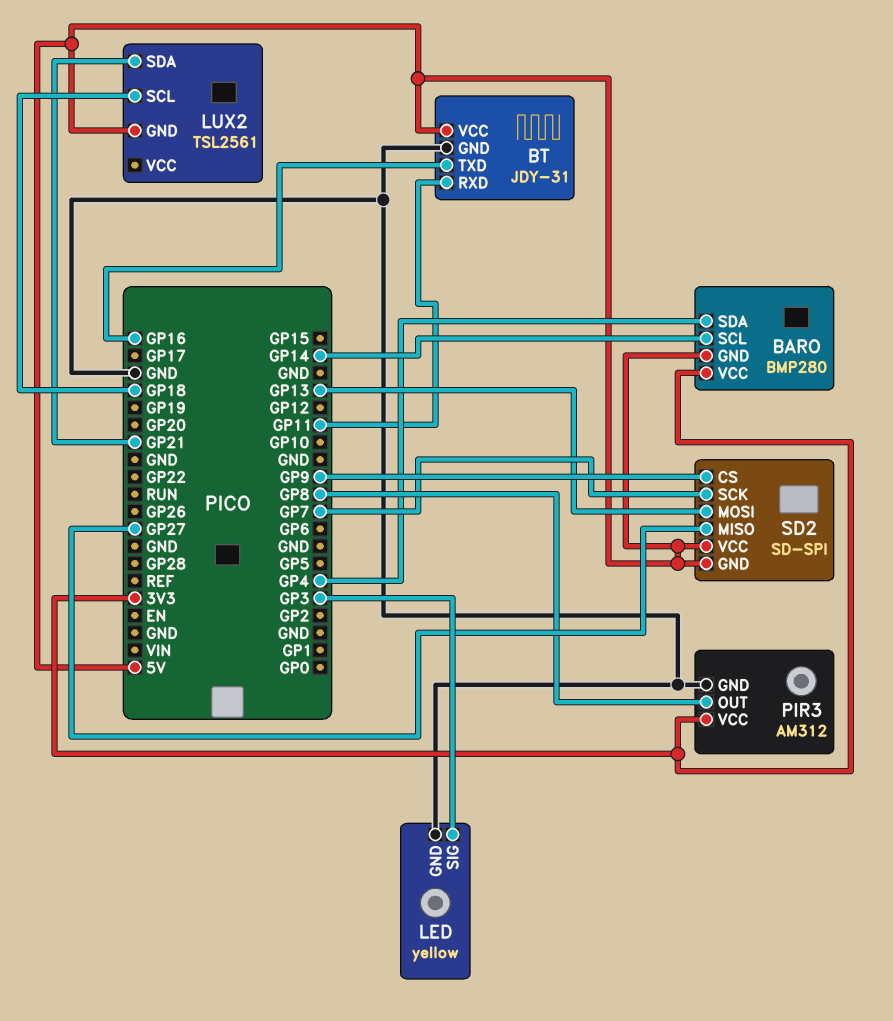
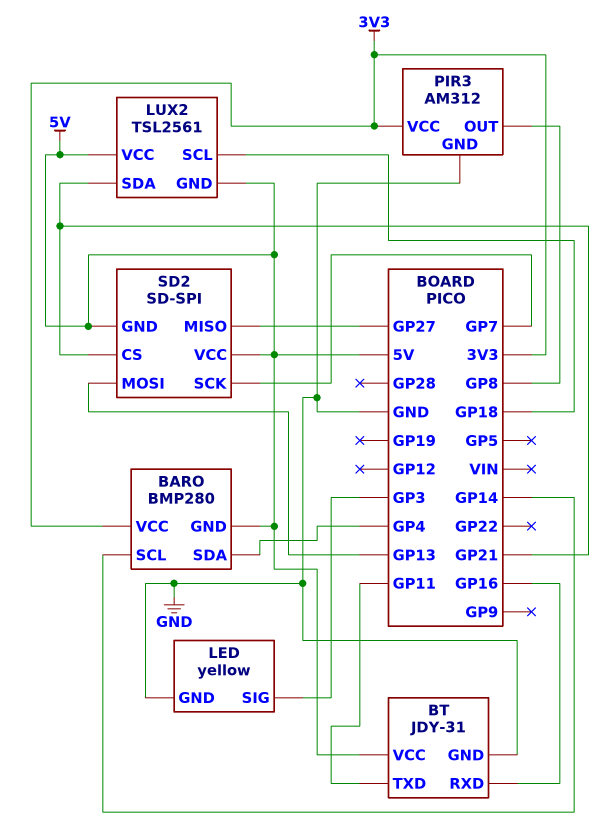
BT pin RXD: GP11 -> GP16
BT pin TXD: GP16 -> GP11
LUX2 pin VCC: none -> 5V
SD2 pin CS: GP9 -> GP21

